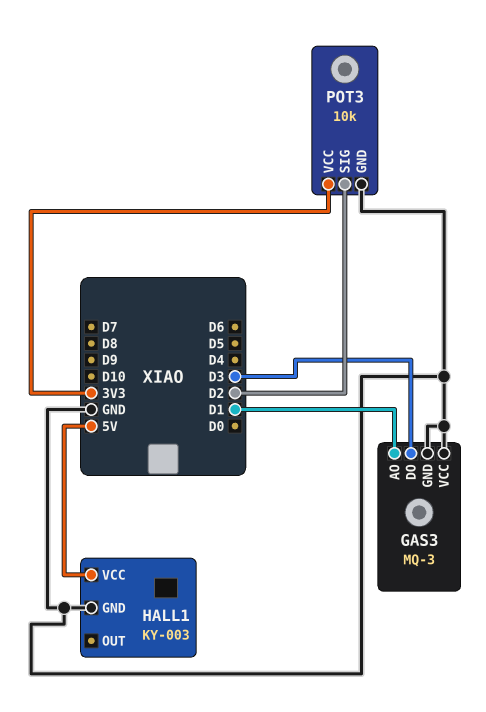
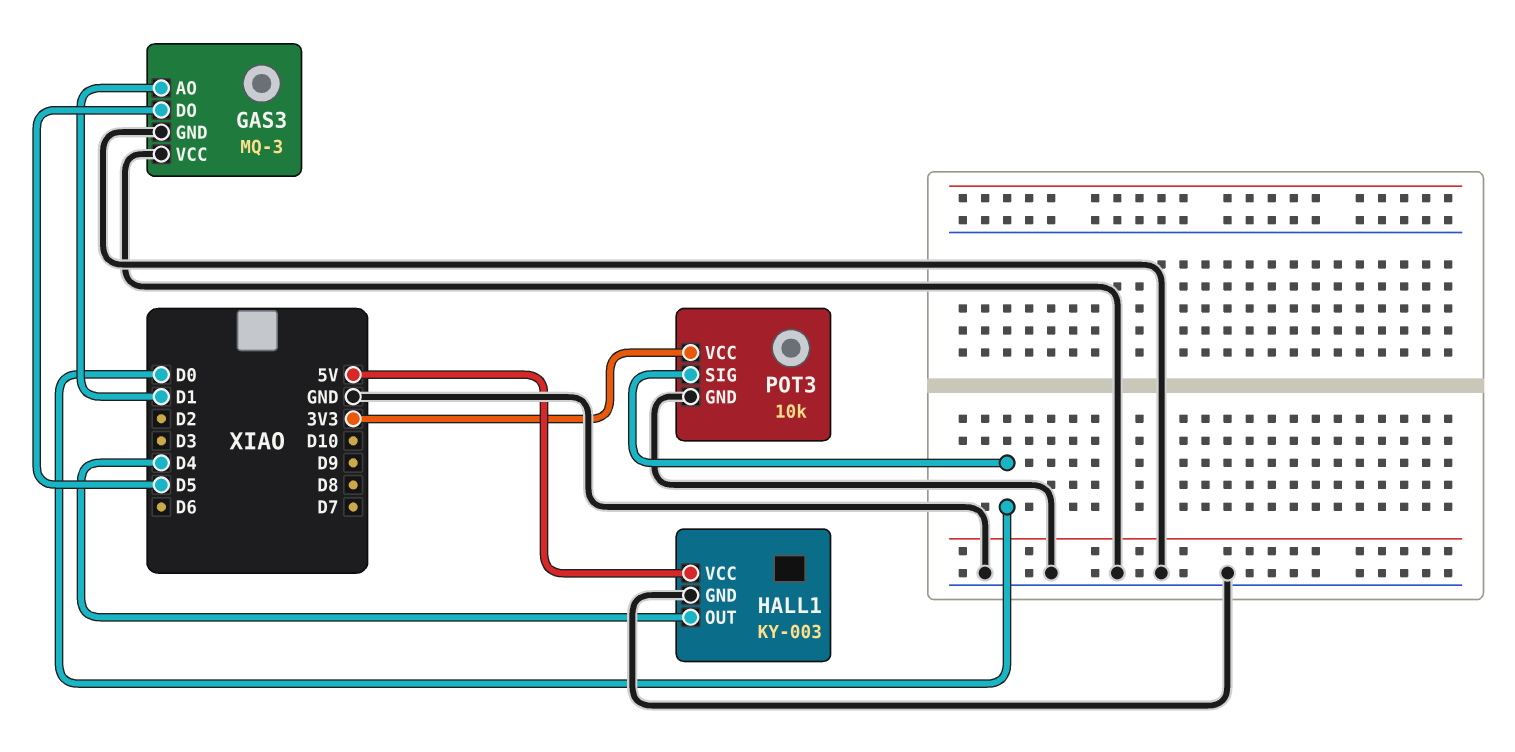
GAS3 pin DO: D3 -> D5
HALL1 pin OUT: none -> D4
POT3 pin SIG: D2 -> D0

